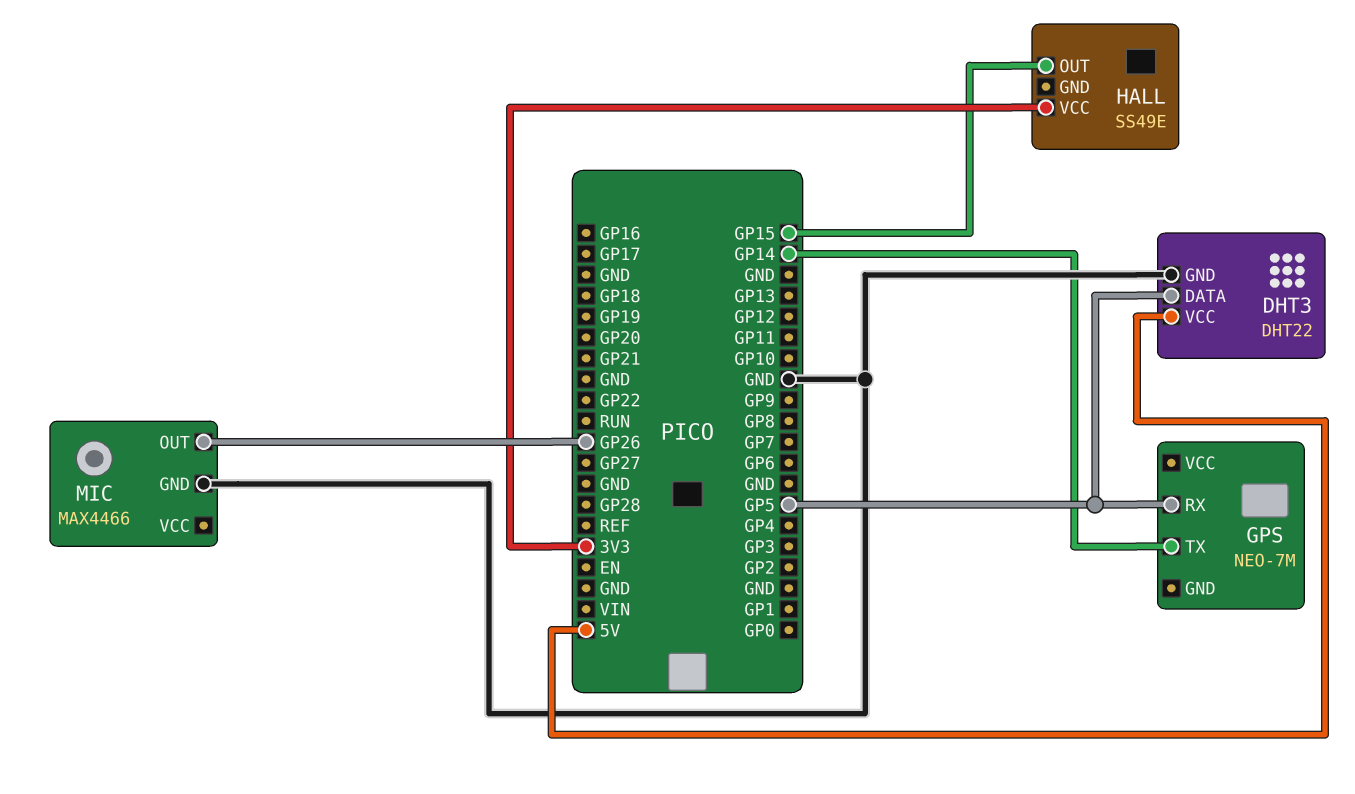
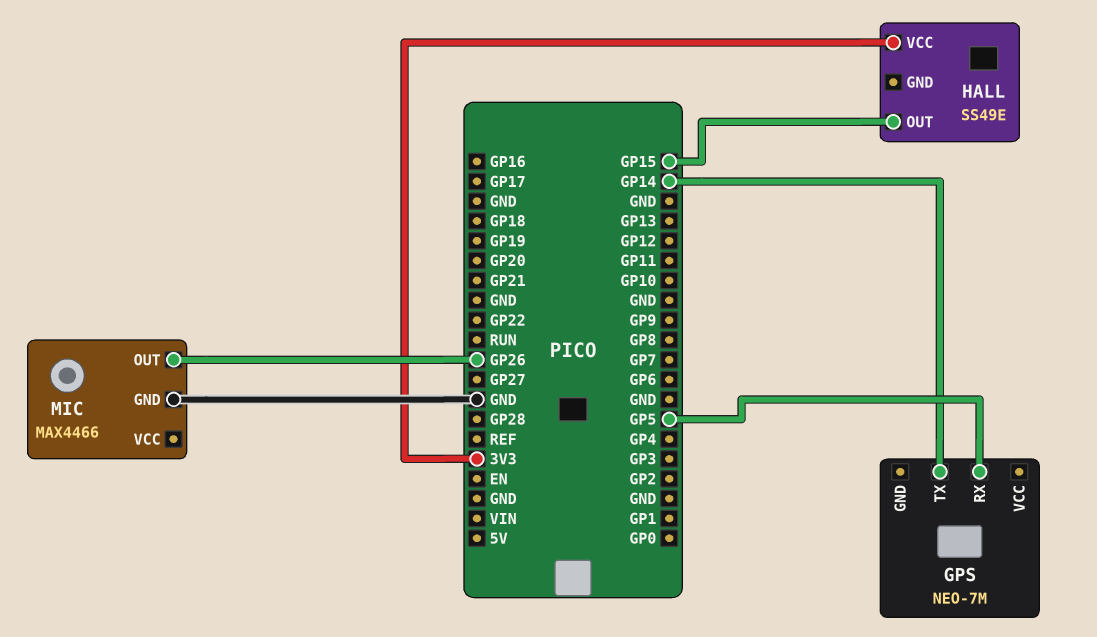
DHT3: DHT22 -> none
DHT3 pin DATA: GP5 -> none
DHT3 pin GND: GND -> none
DHT3 pin VCC: 5V -> none

